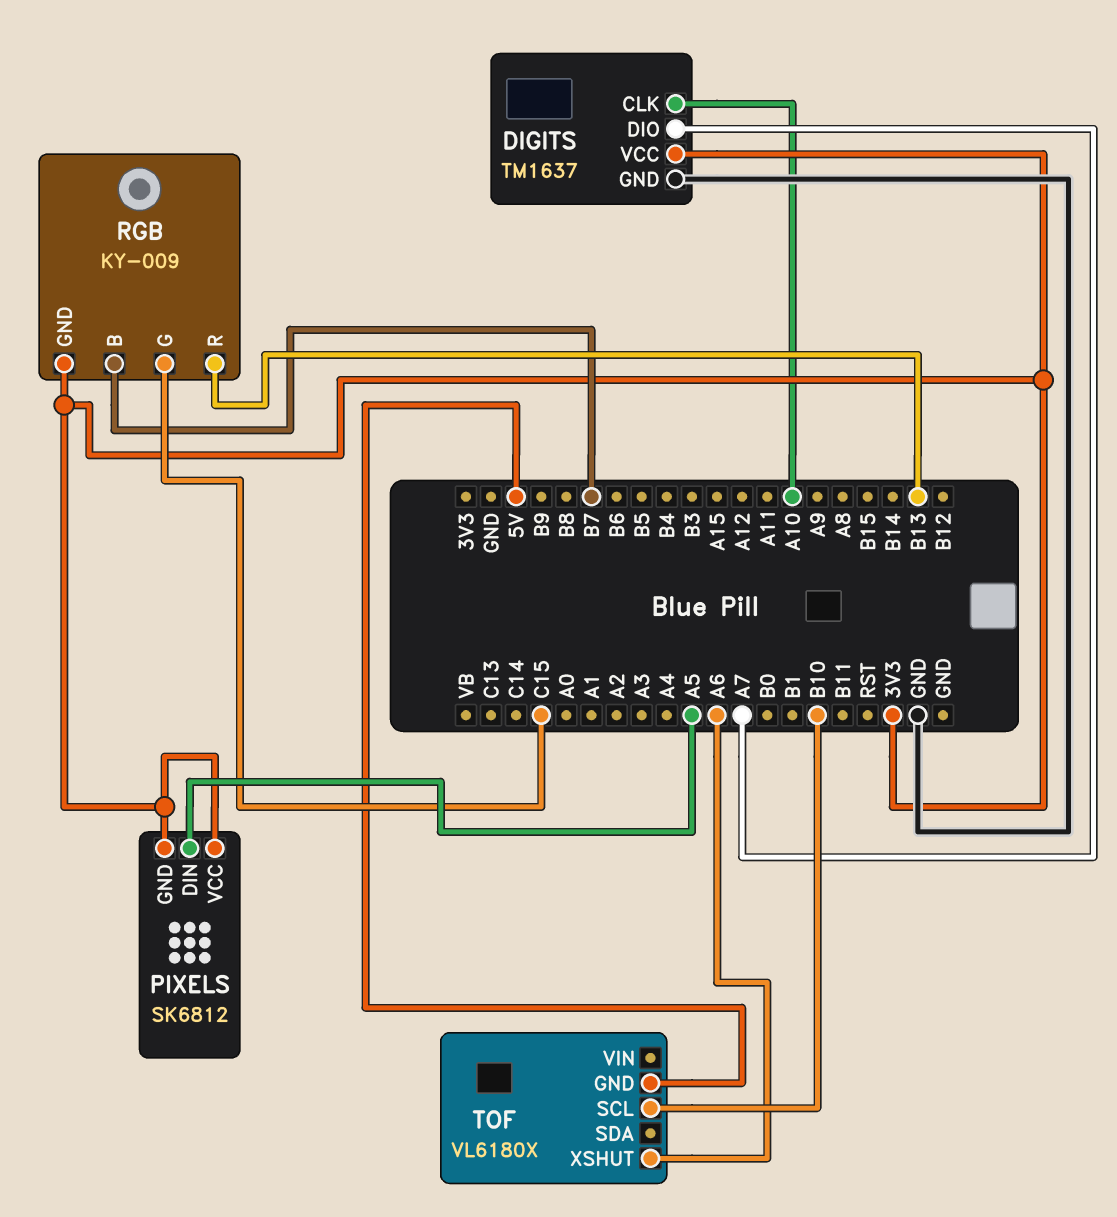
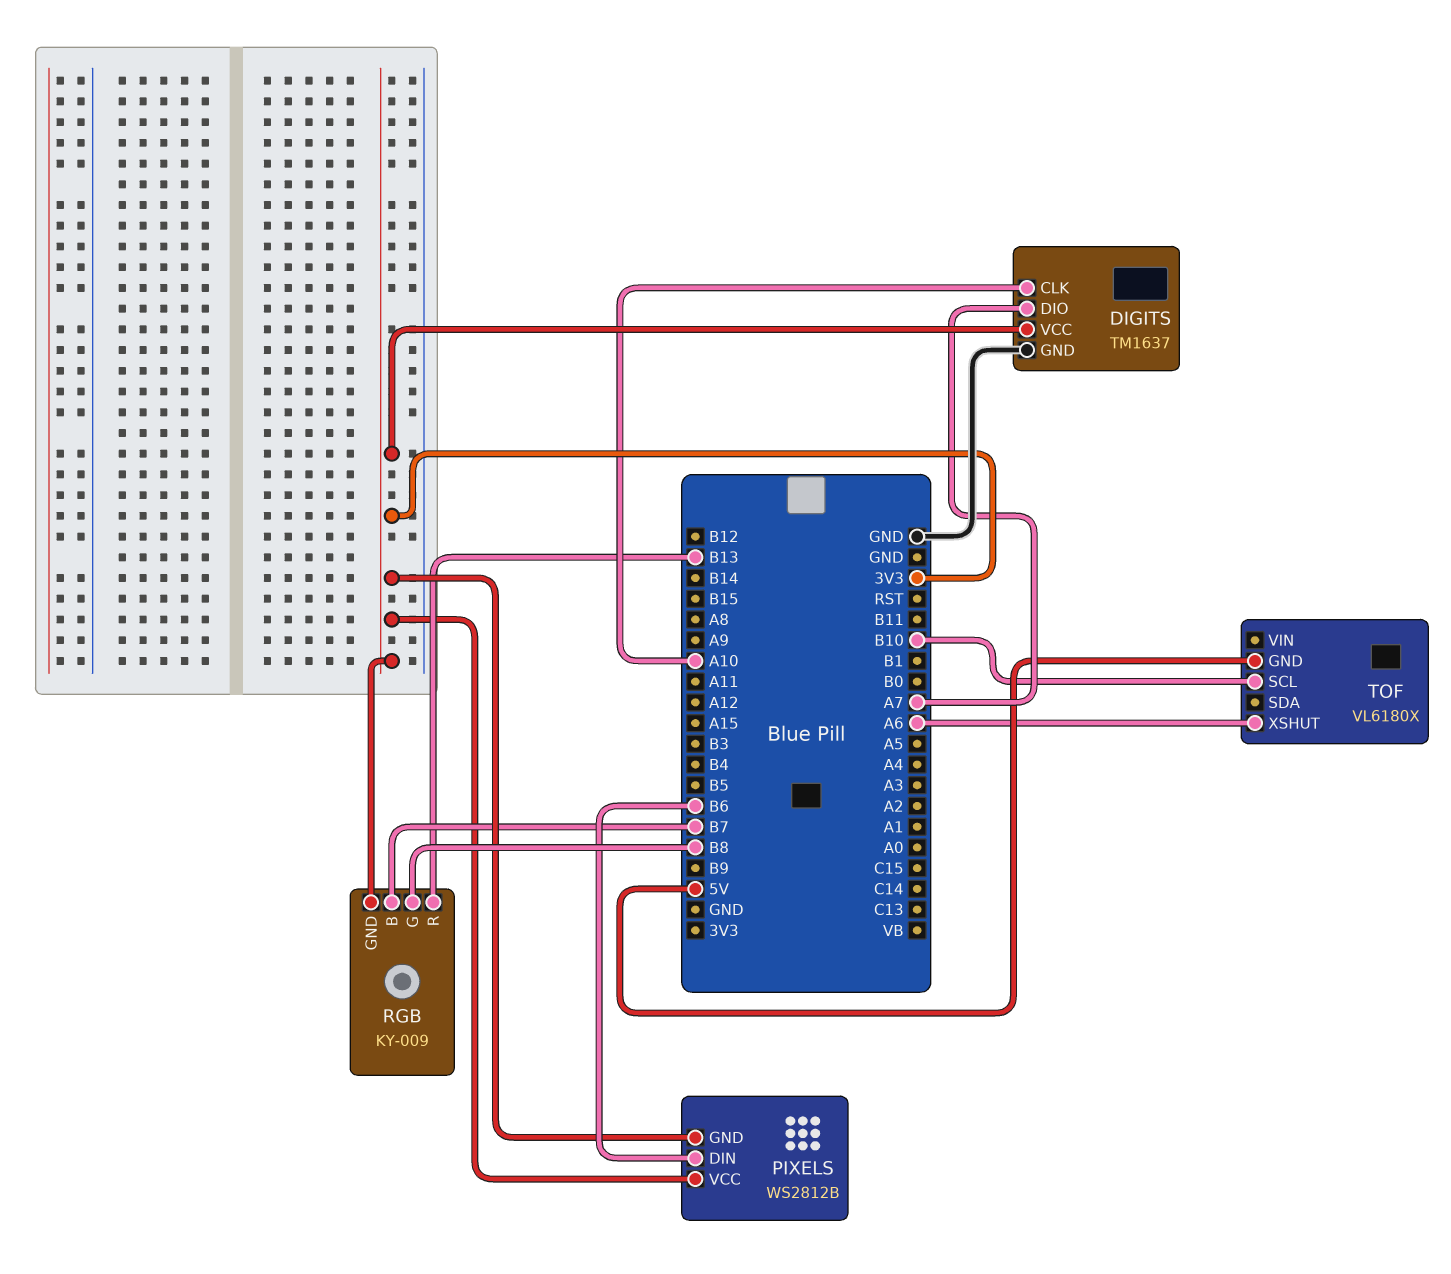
PIXELS: SK6812 -> WS2812B
PIXELS pin DIN: A5 -> B6
RGB pin G: C15 -> B8

